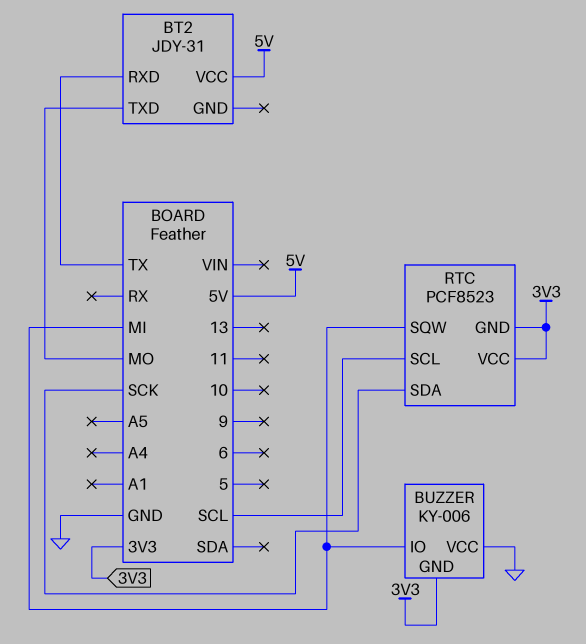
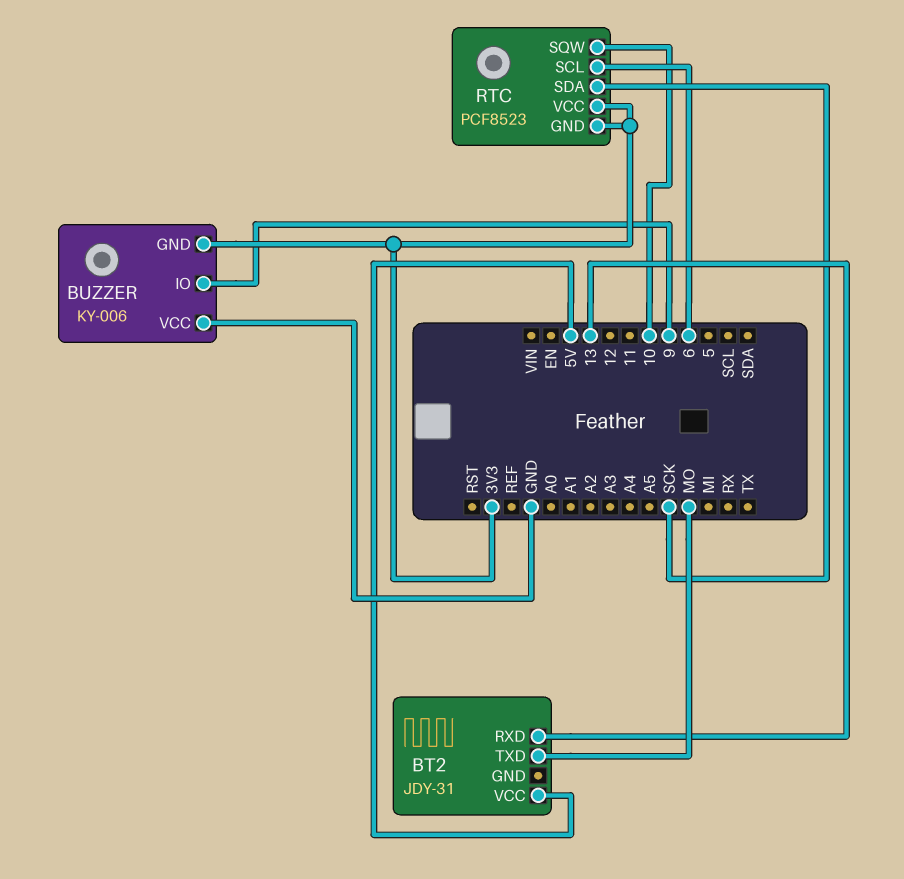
BT2 pin RXD: TX -> 13
BUZZER pin IO: MI -> 9
RTC pin SCL: SCL -> 6
RTC pin SQW: MI -> 10

